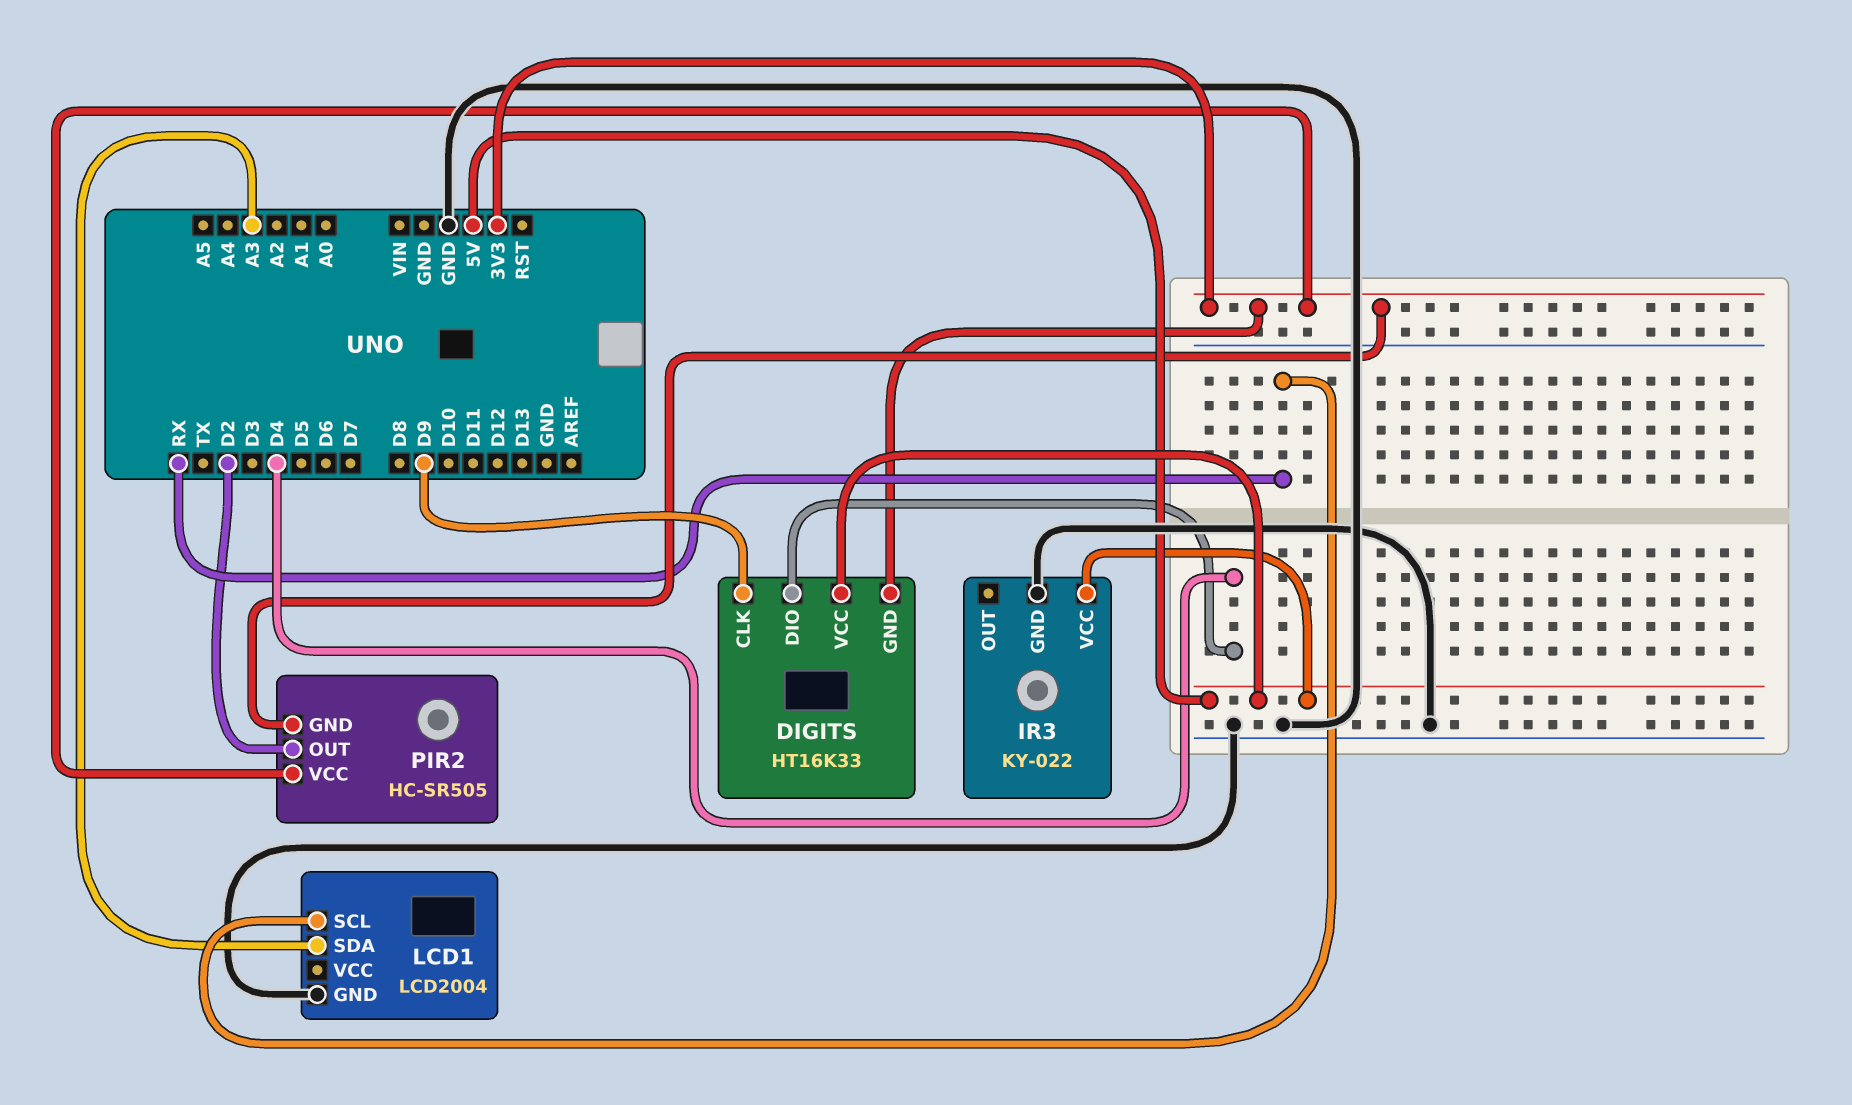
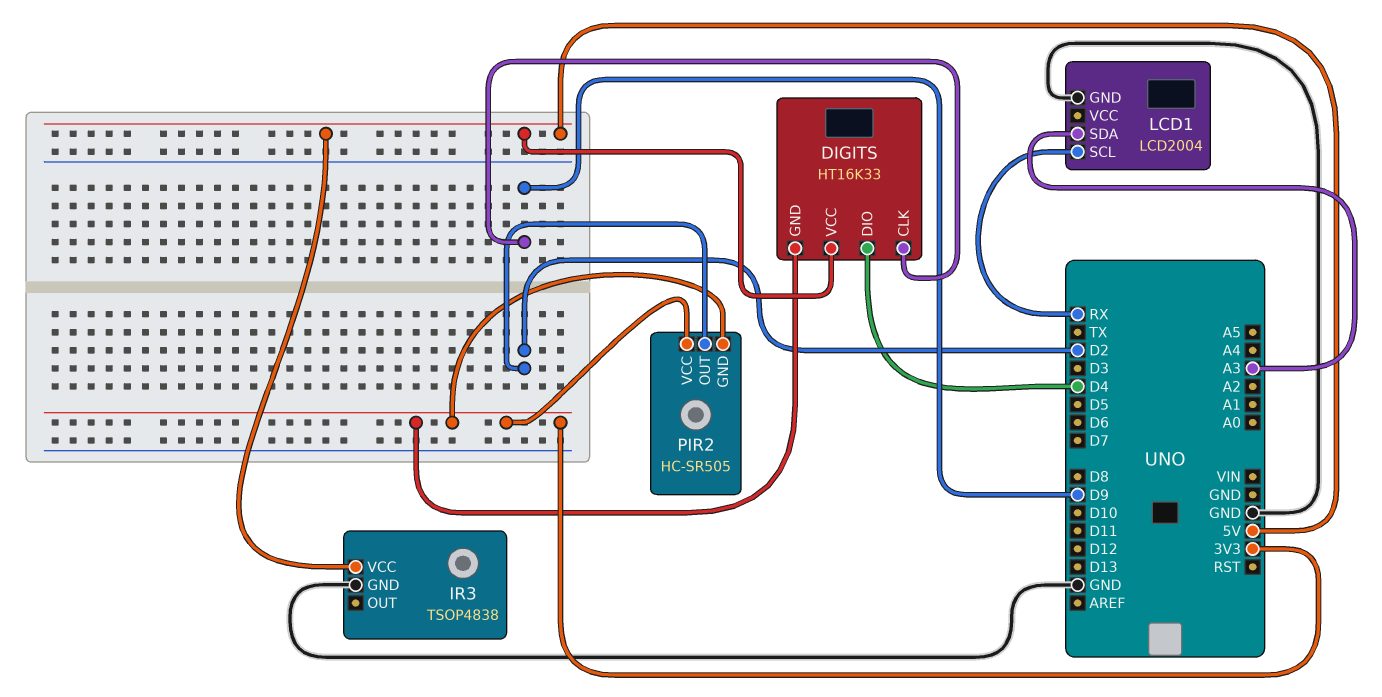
IR3: KY-022 -> TSOP4838

